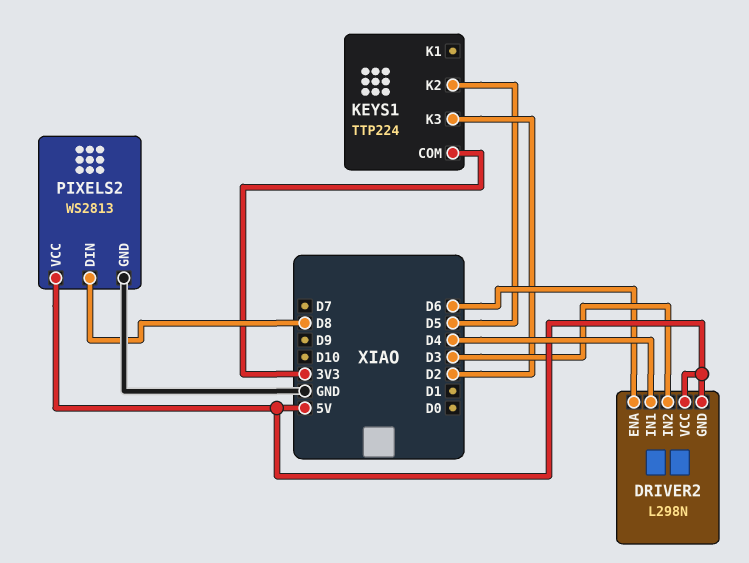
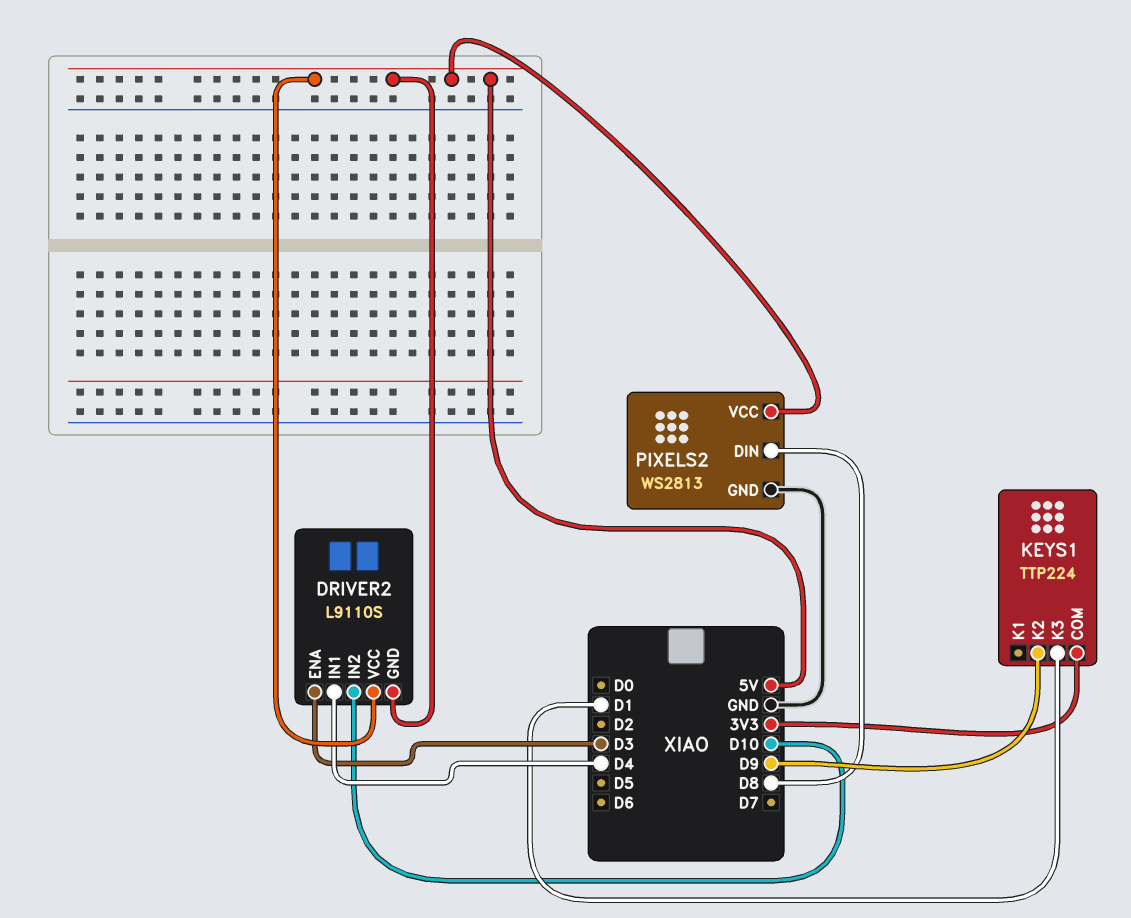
DRIVER2: L298N -> L9110S
DRIVER2 pin ENA: D6 -> D3
DRIVER2 pin IN2: D3 -> D10
KEYS1 pin K2: D5 -> D9
KEYS1 pin K3: D2 -> D1

